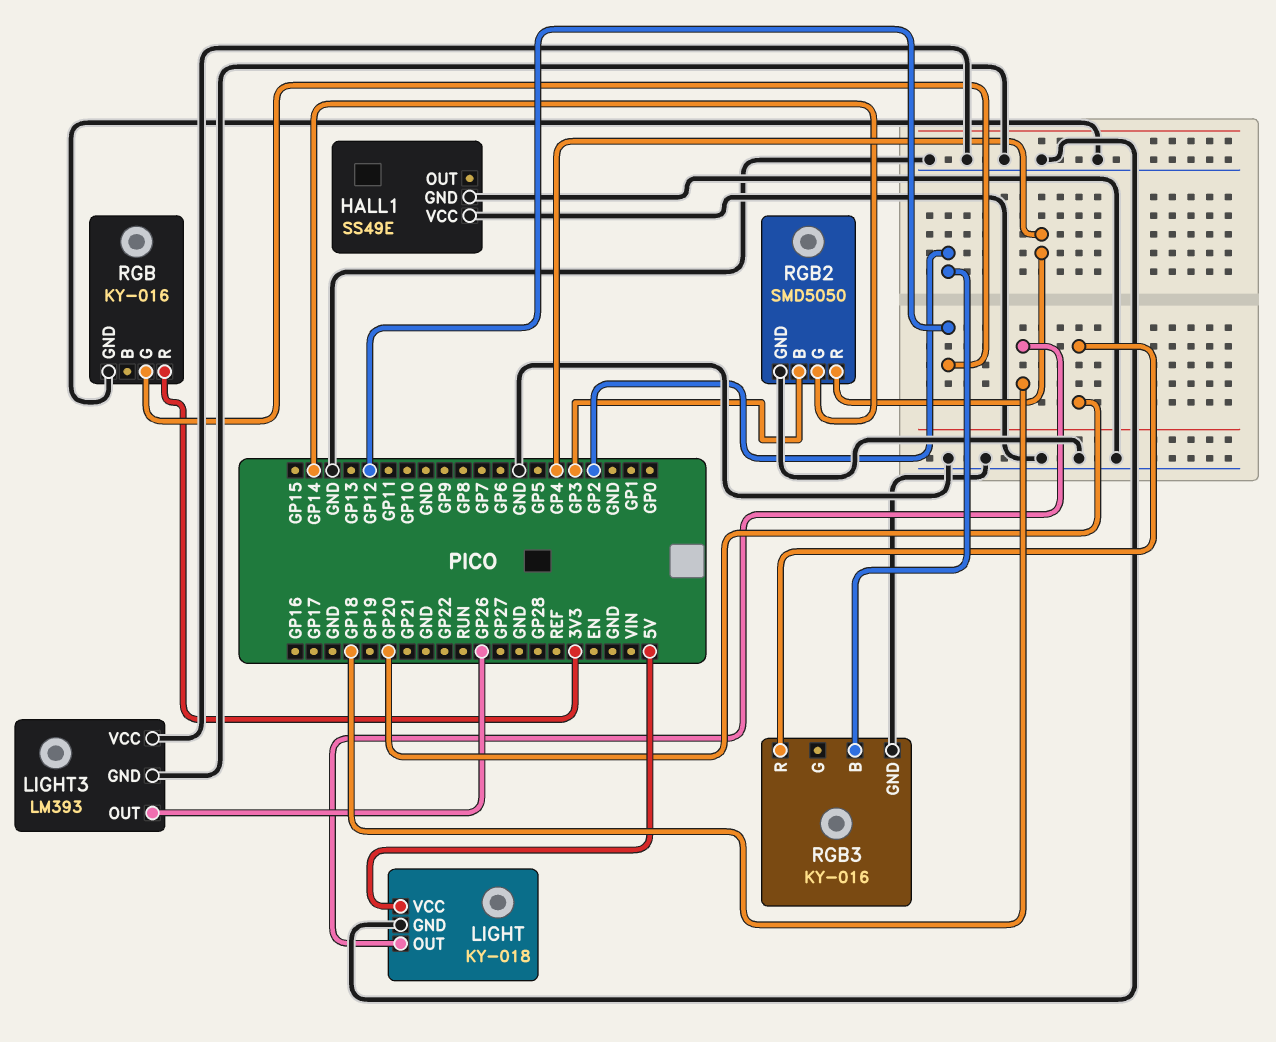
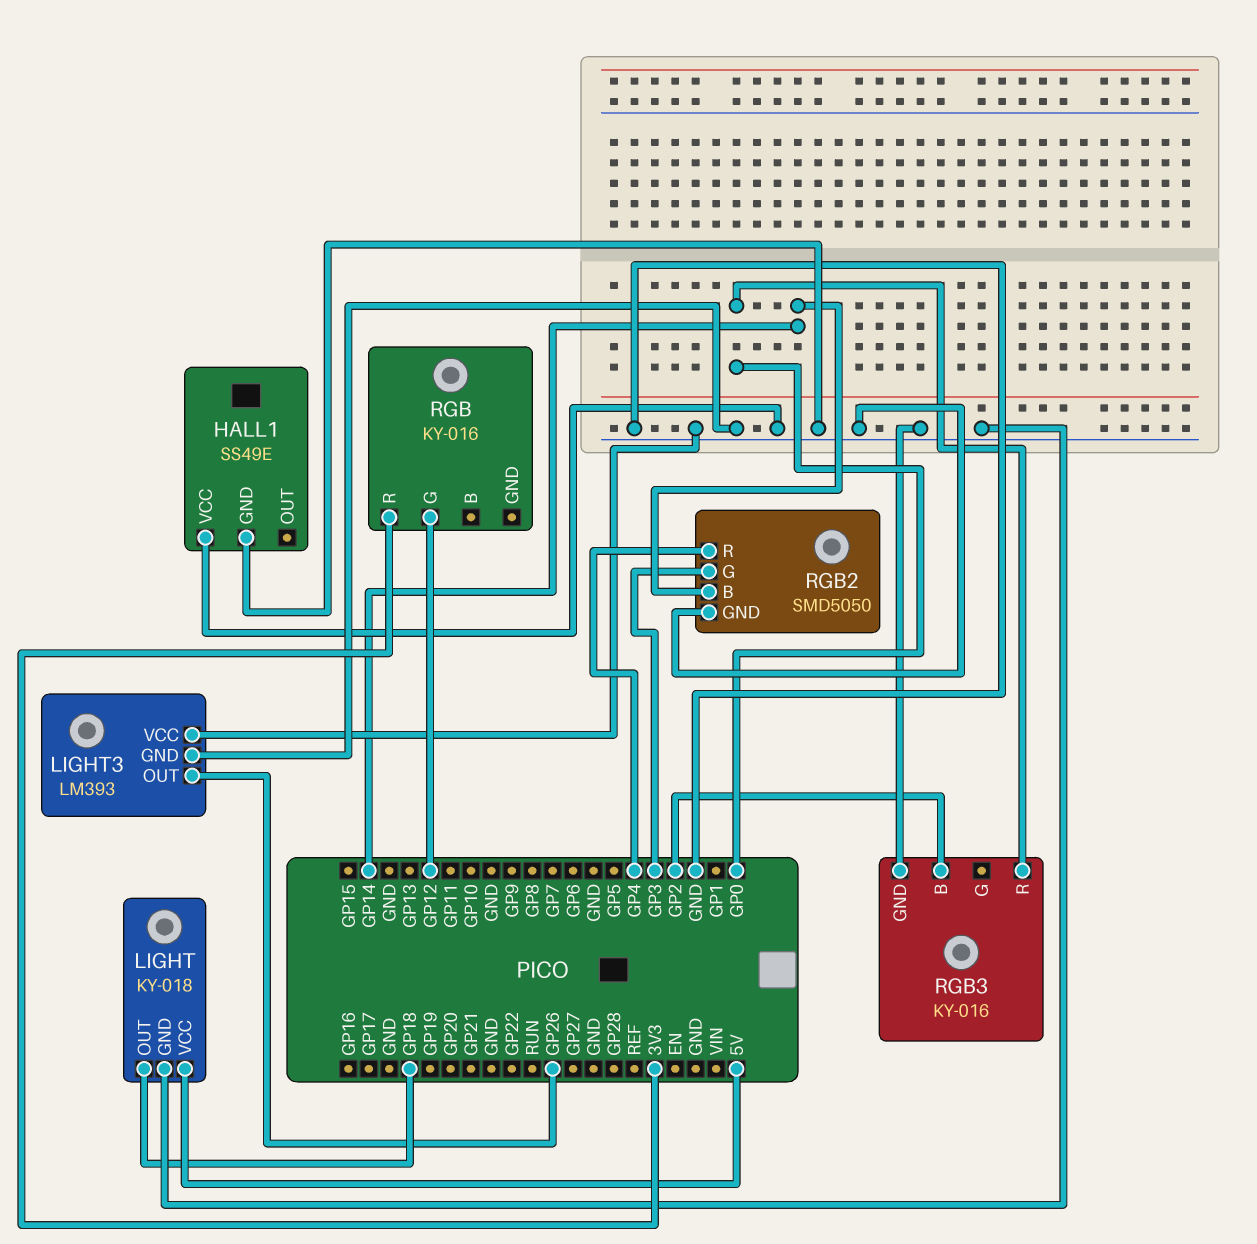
RGB pin GND: GND -> none
RGB2 pin B: GP3 -> GP14
RGB2 pin G: GP14 -> GP3
RGB3 pin R: GP20 -> GP0

